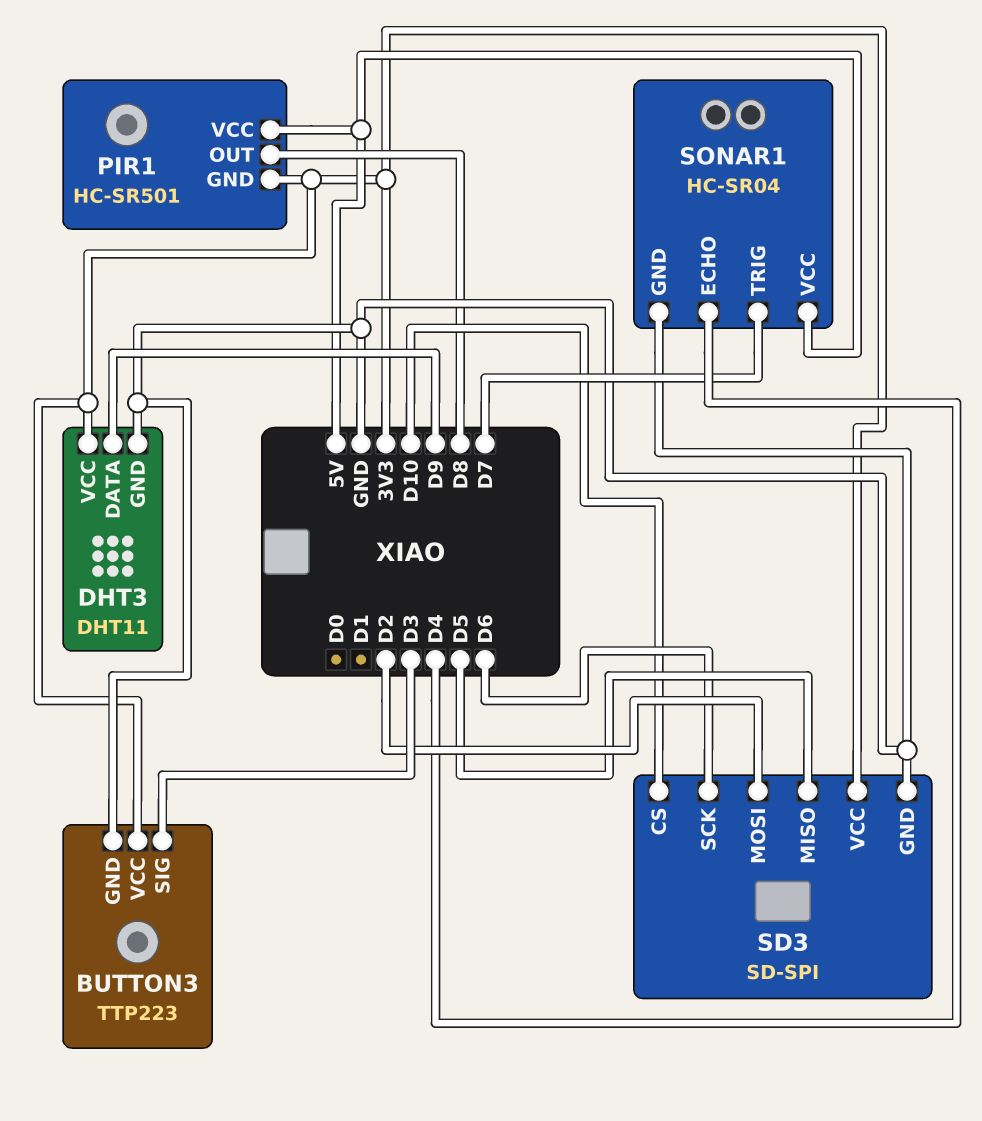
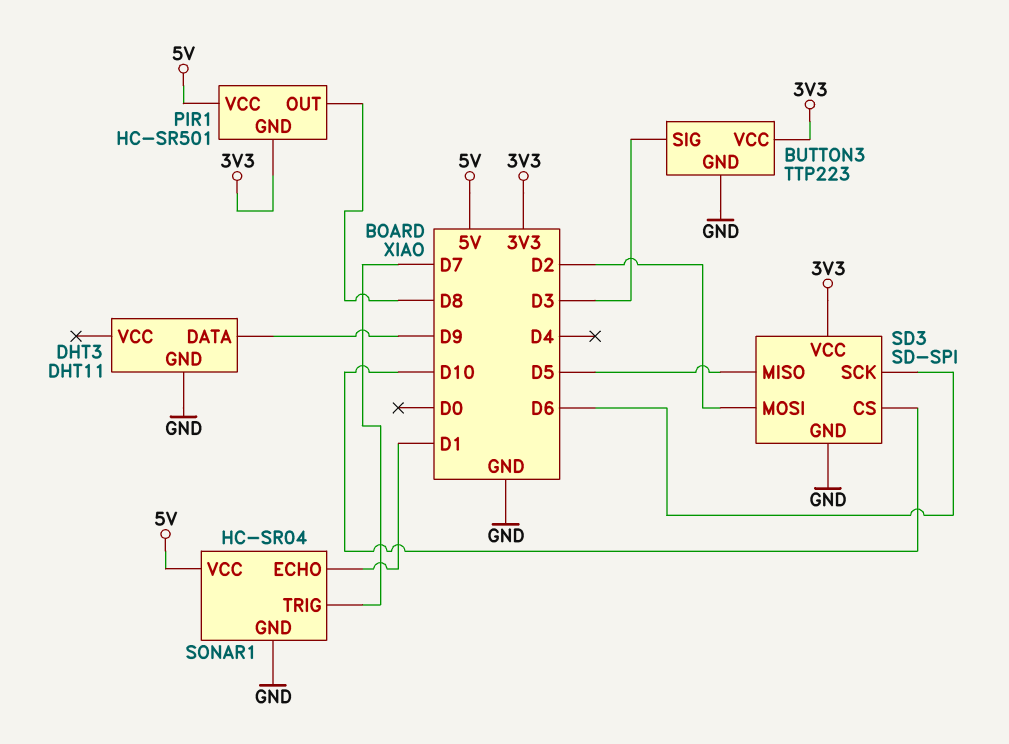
DHT3 pin VCC: 3V3 -> none
SONAR1 pin ECHO: D4 -> D1

